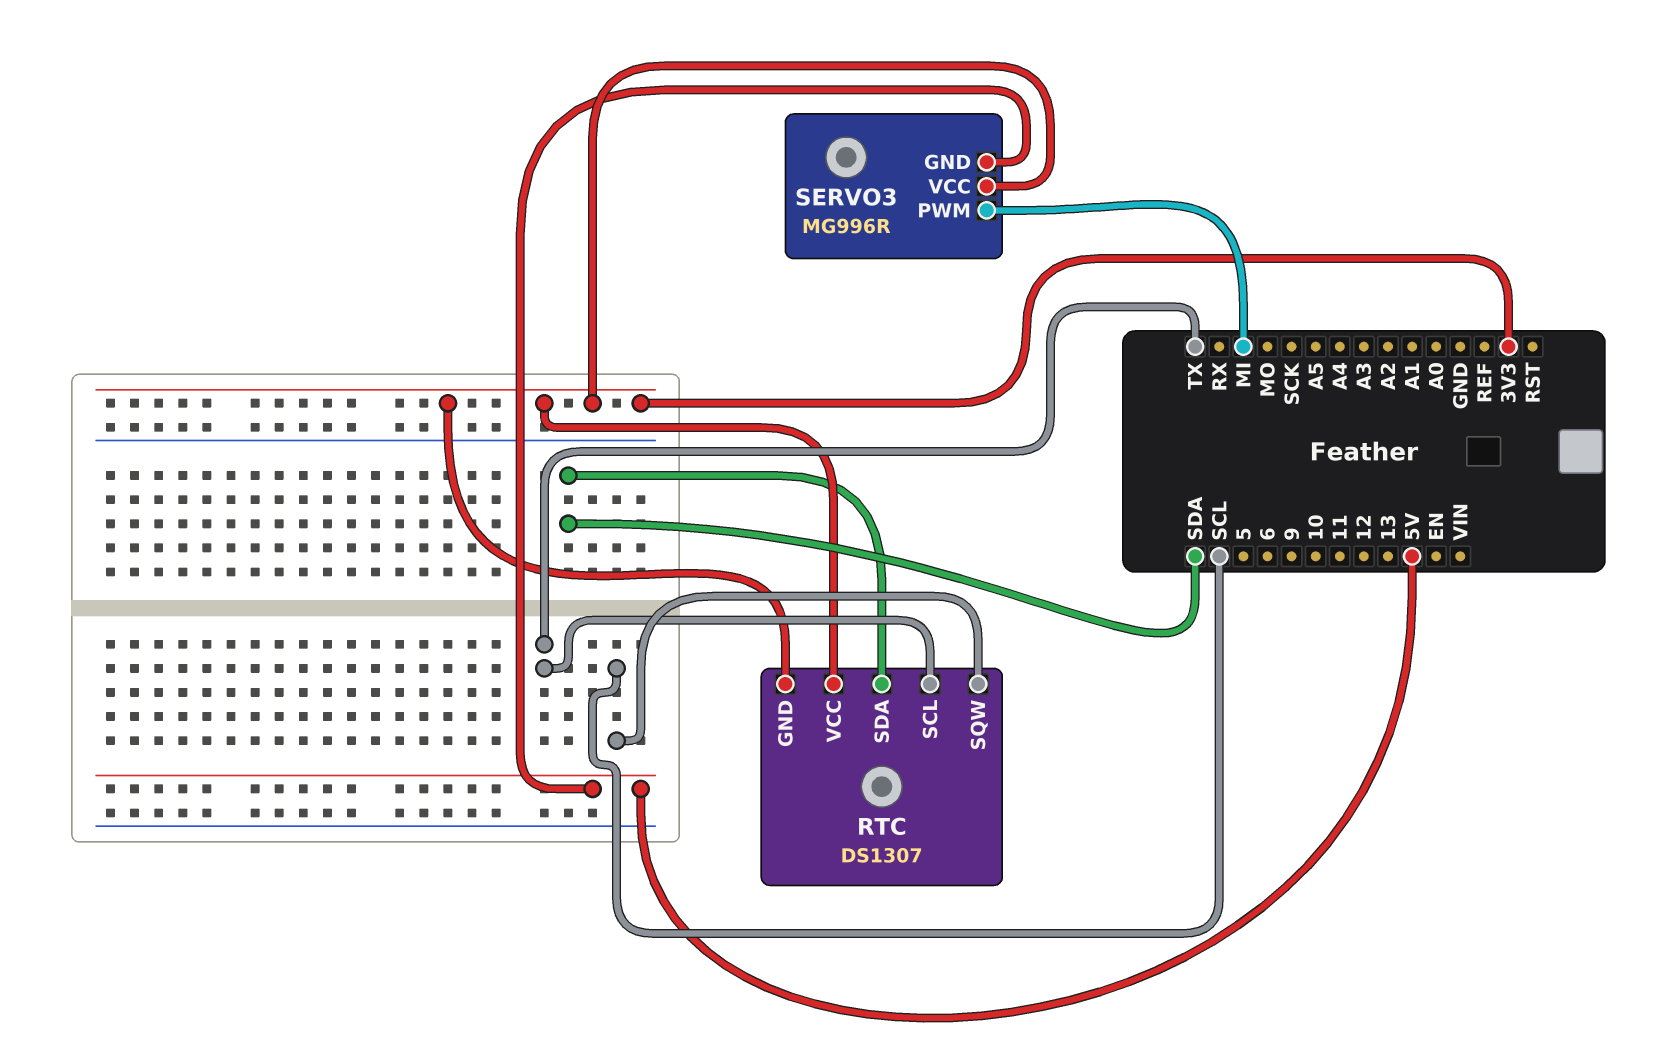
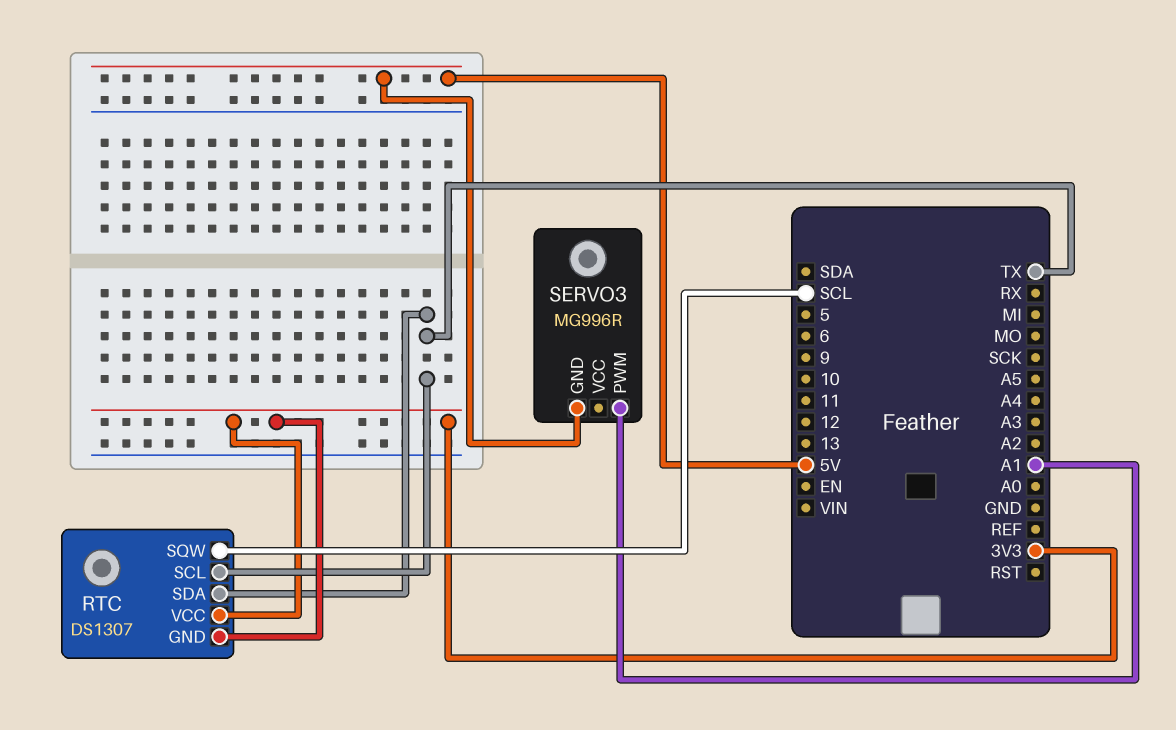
RTC pin SDA: SDA -> TX
SERVO3 pin PWM: MI -> A1
SERVO3 pin VCC: 3V3 -> none

